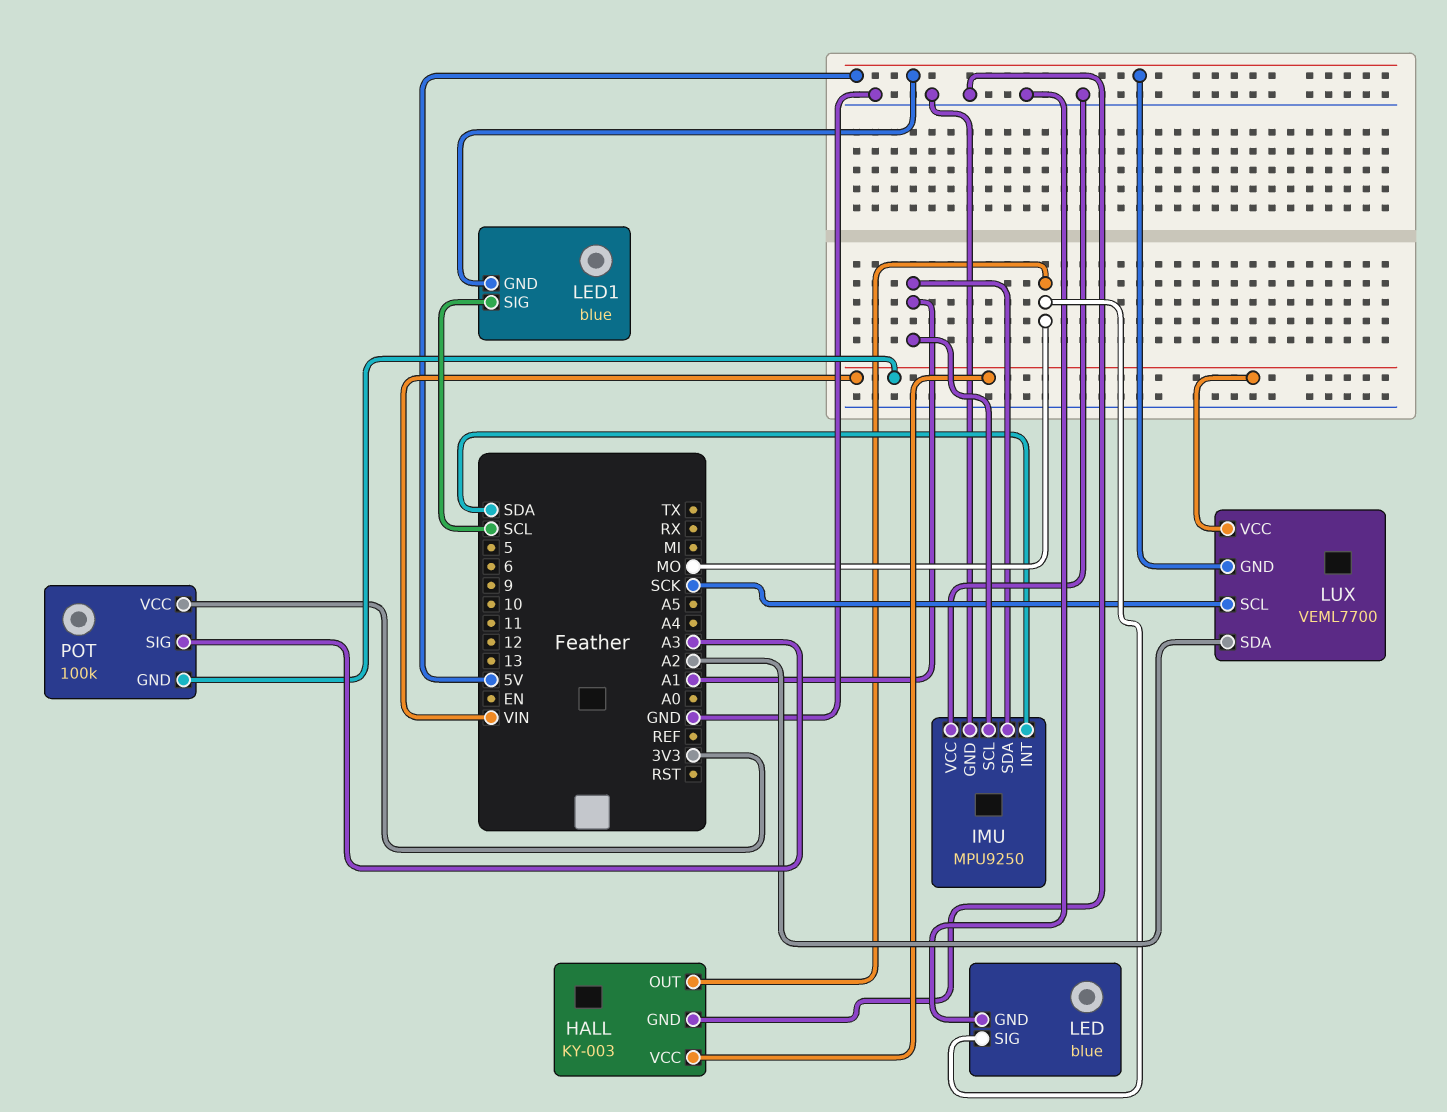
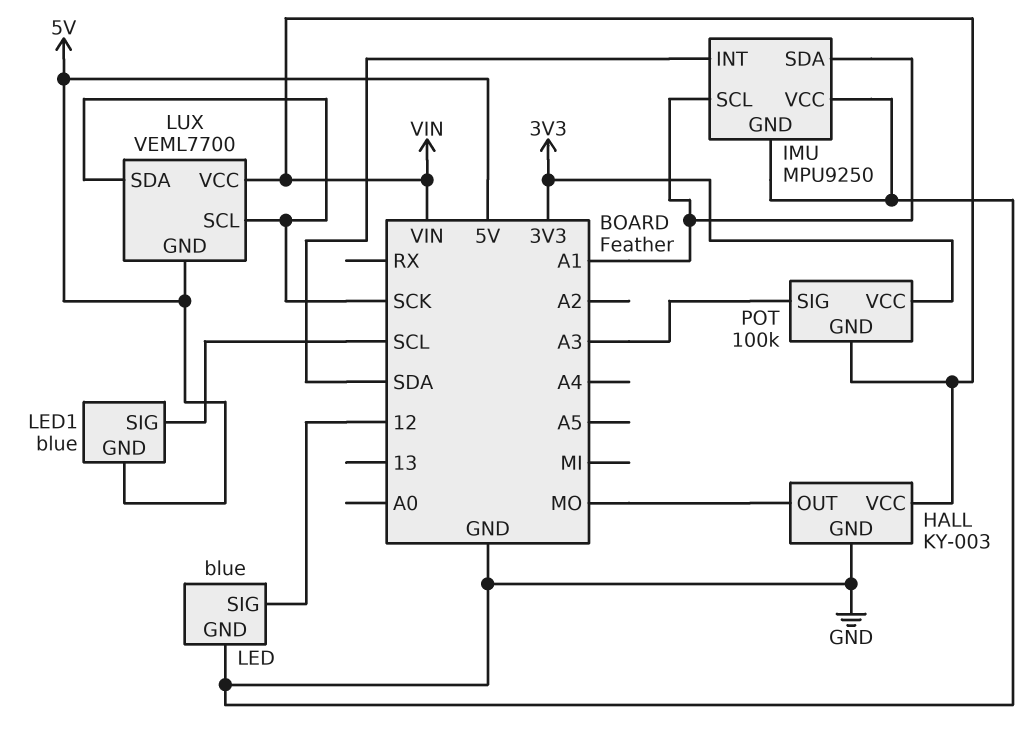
LED pin SIG: MO -> 12
LUX pin SDA: A2 -> SCK

